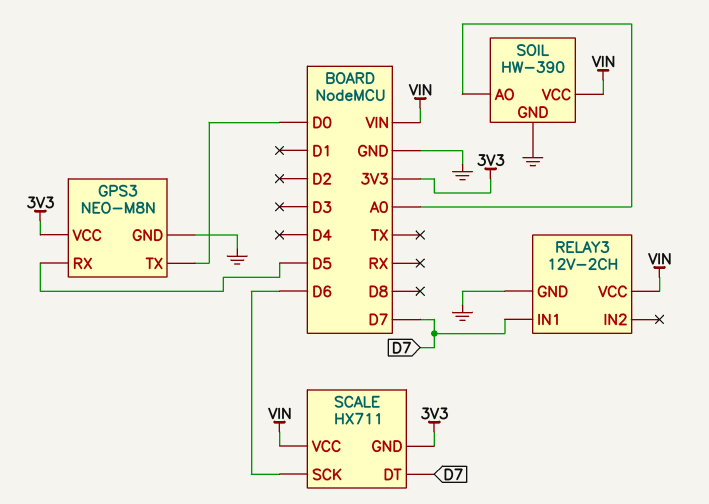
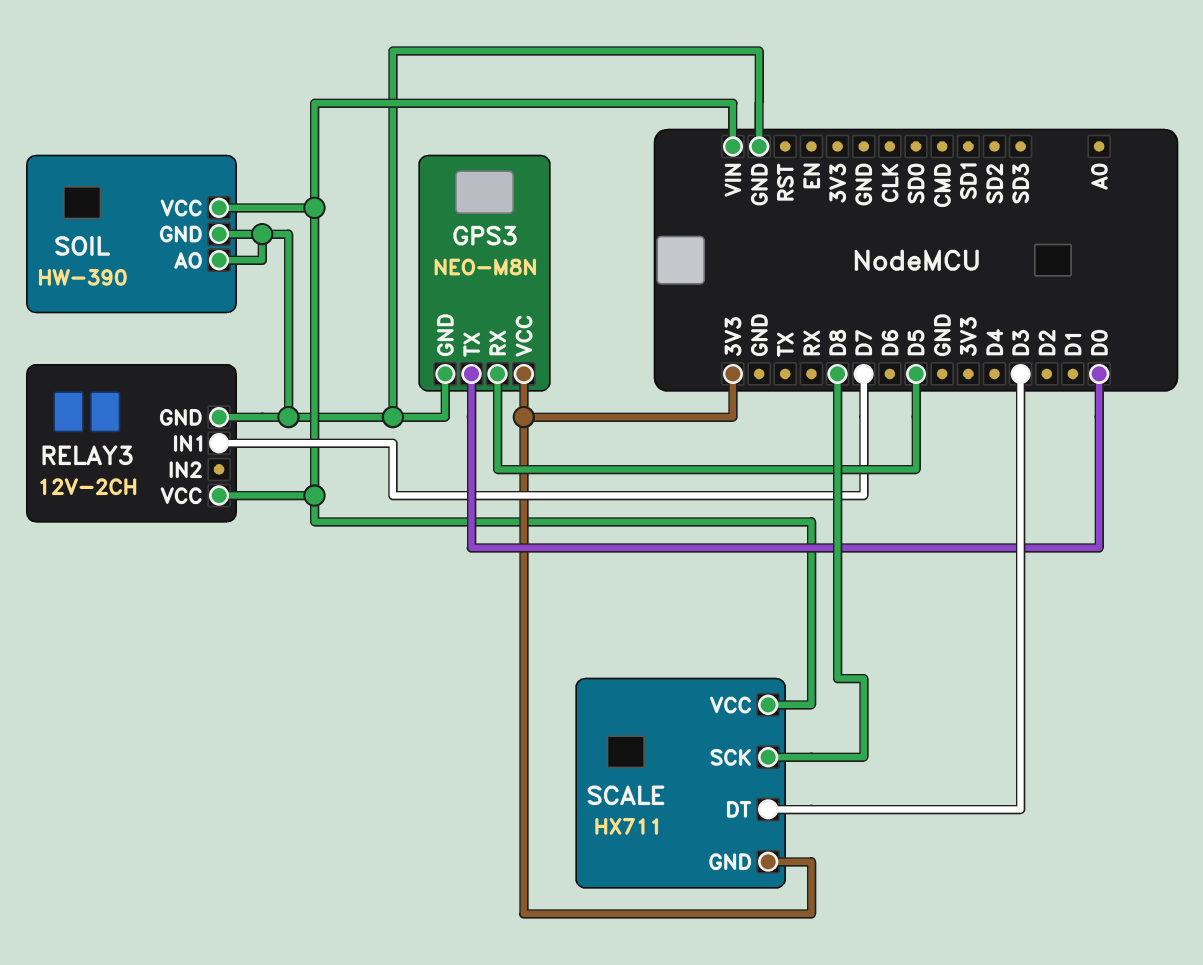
SCALE pin DT: D7 -> D3
SCALE pin SCK: D6 -> D8
SOIL pin AO: A0 -> GND

